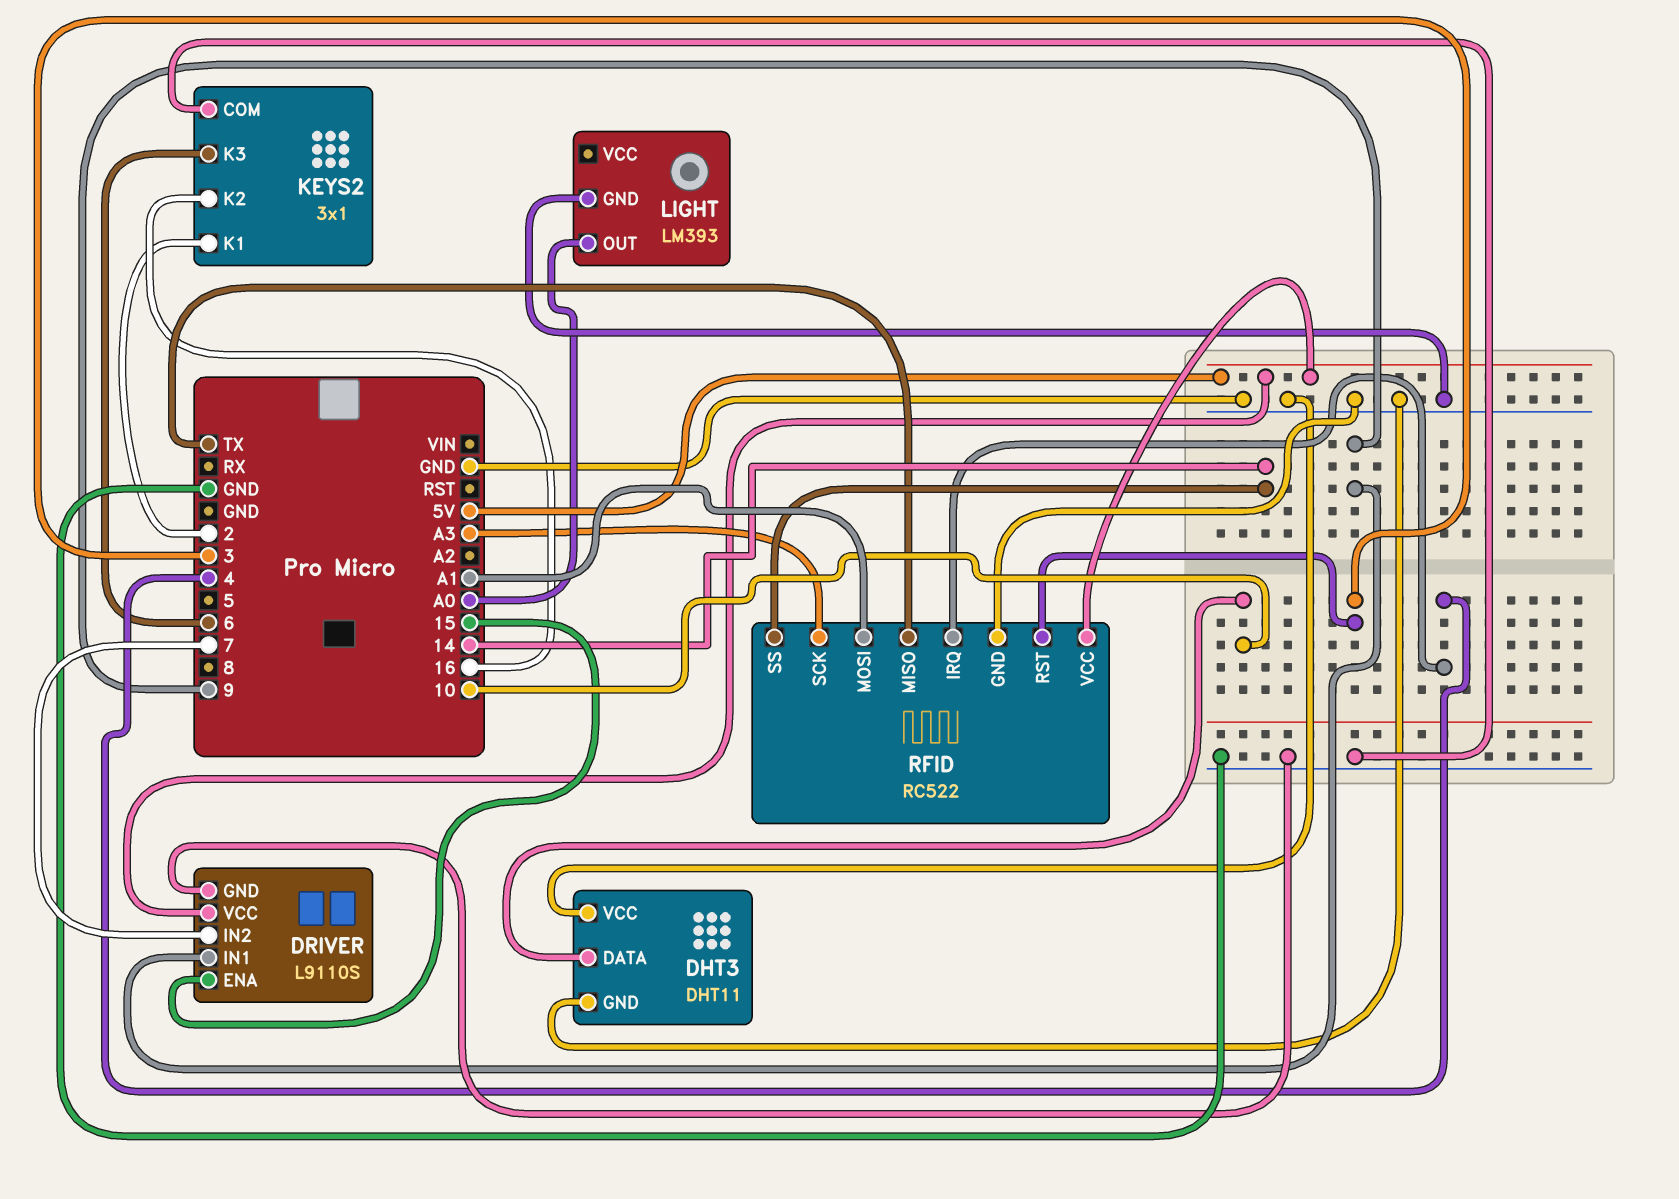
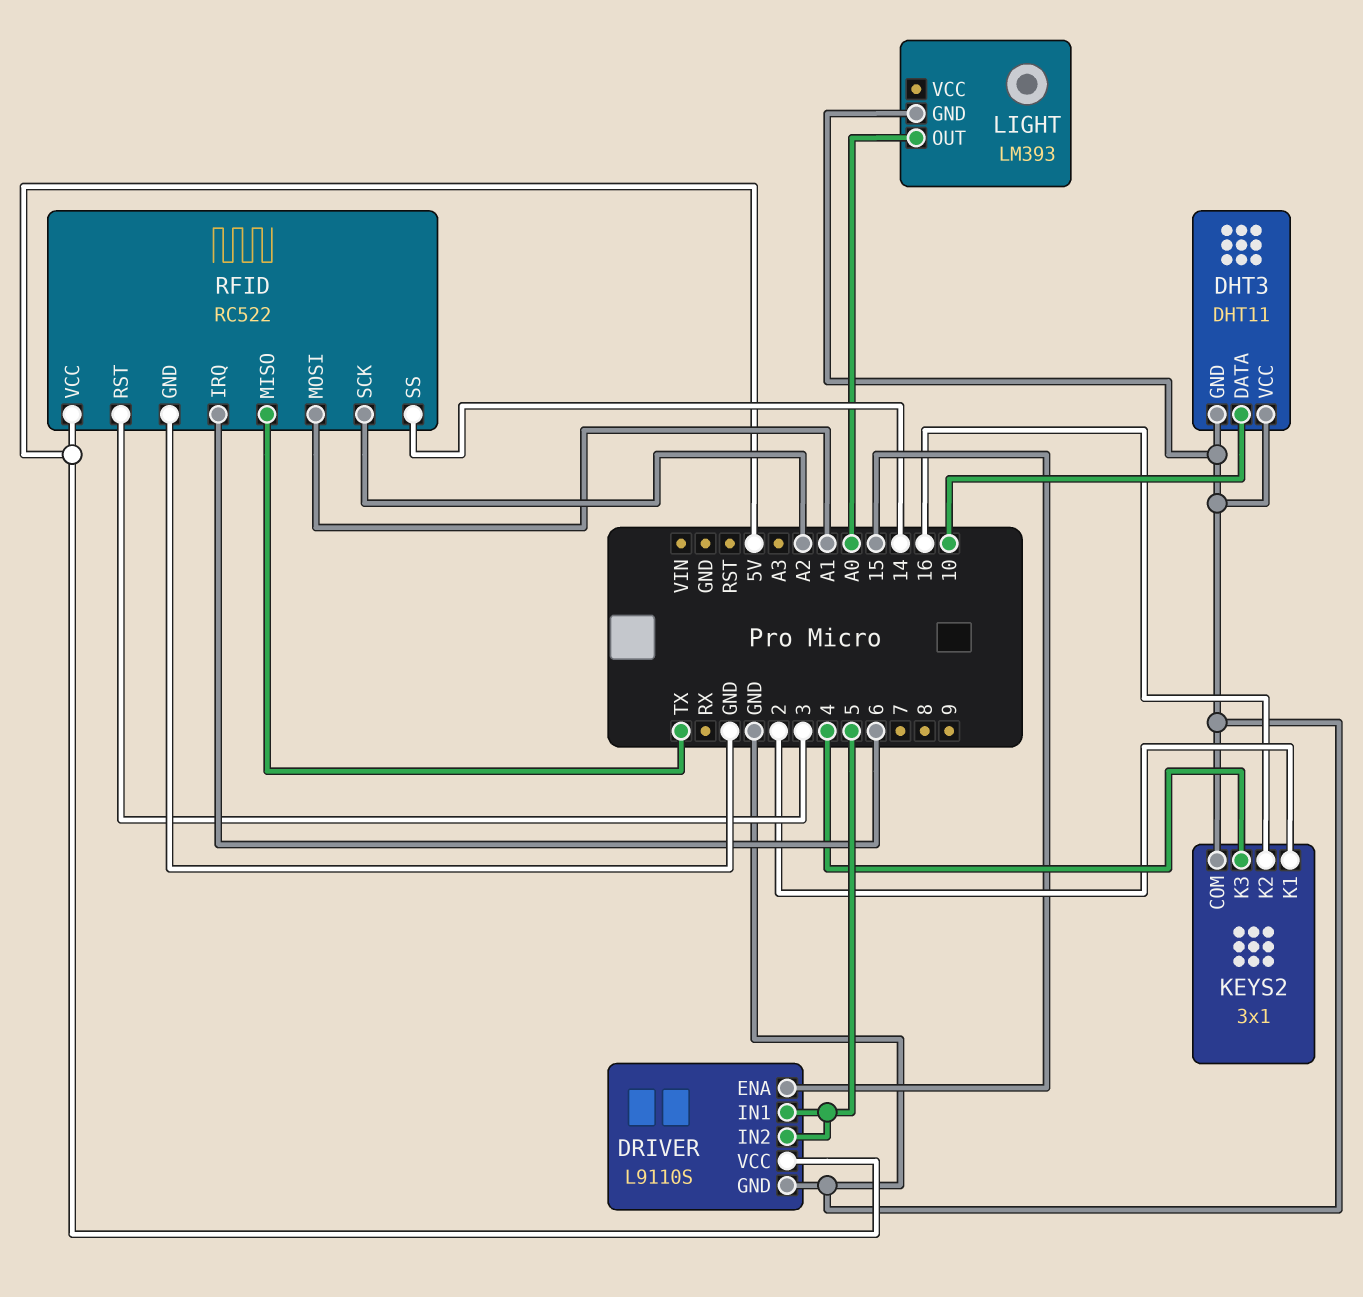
DRIVER pin IN1: 9 -> 5
DRIVER pin IN2: 7 -> 5
KEYS2 pin K3: 6 -> 4
RFID pin IRQ: 4 -> 6
RFID pin SCK: A3 -> A2

